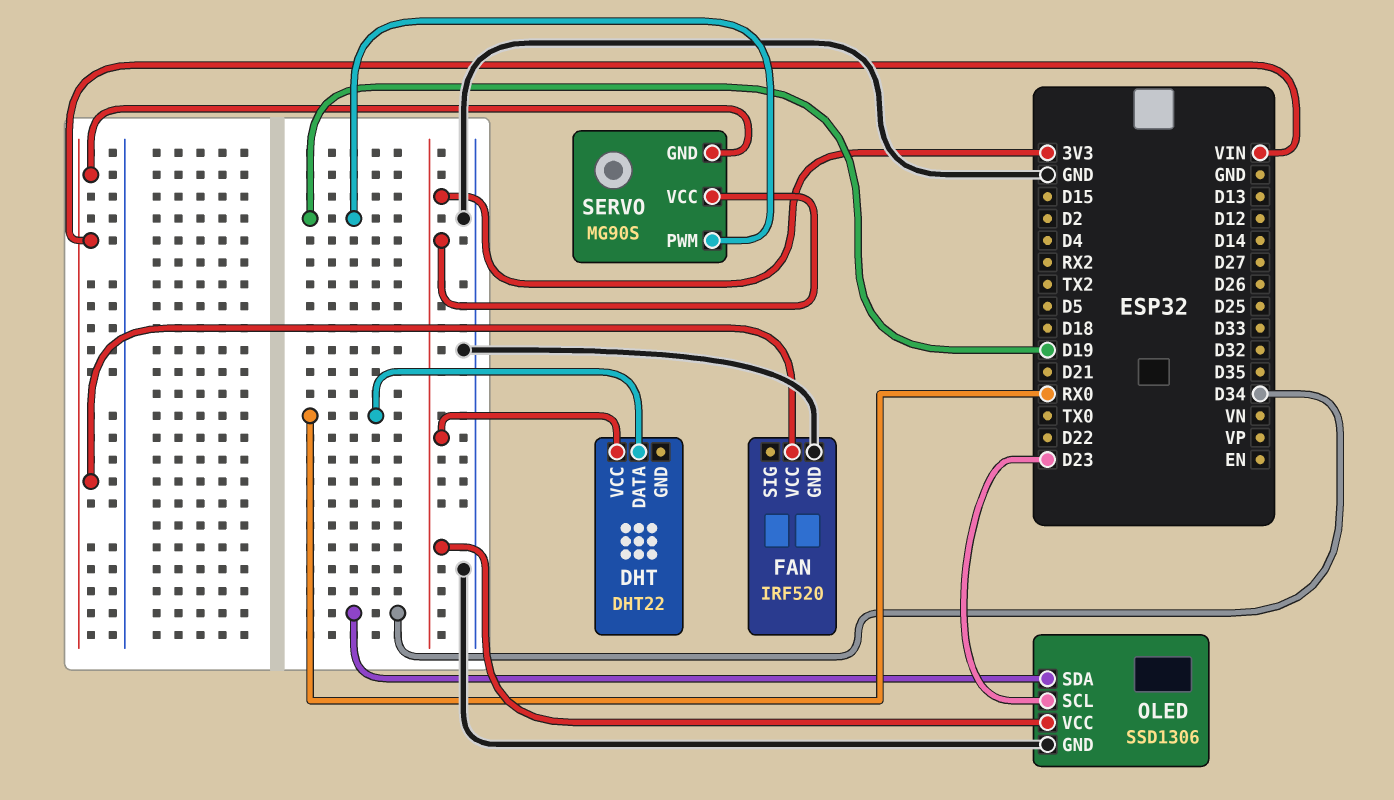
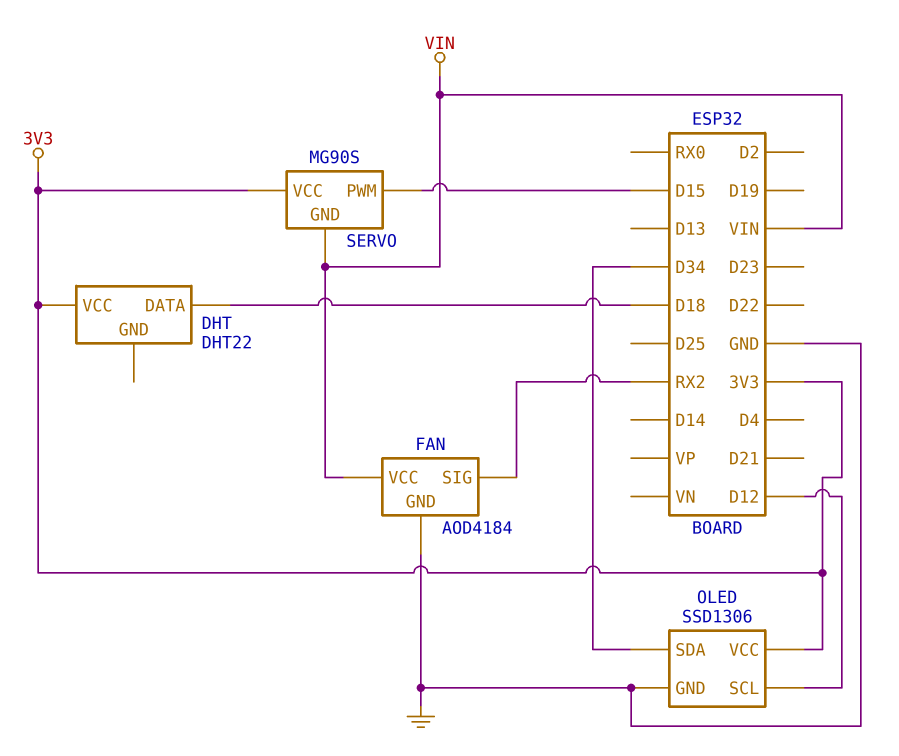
DHT pin DATA: RX0 -> D18
FAN: IRF520 -> AOD4184
FAN pin SIG: none -> RX2
OLED pin SCL: D23 -> D12
SERVO pin PWM: D19 -> D15

